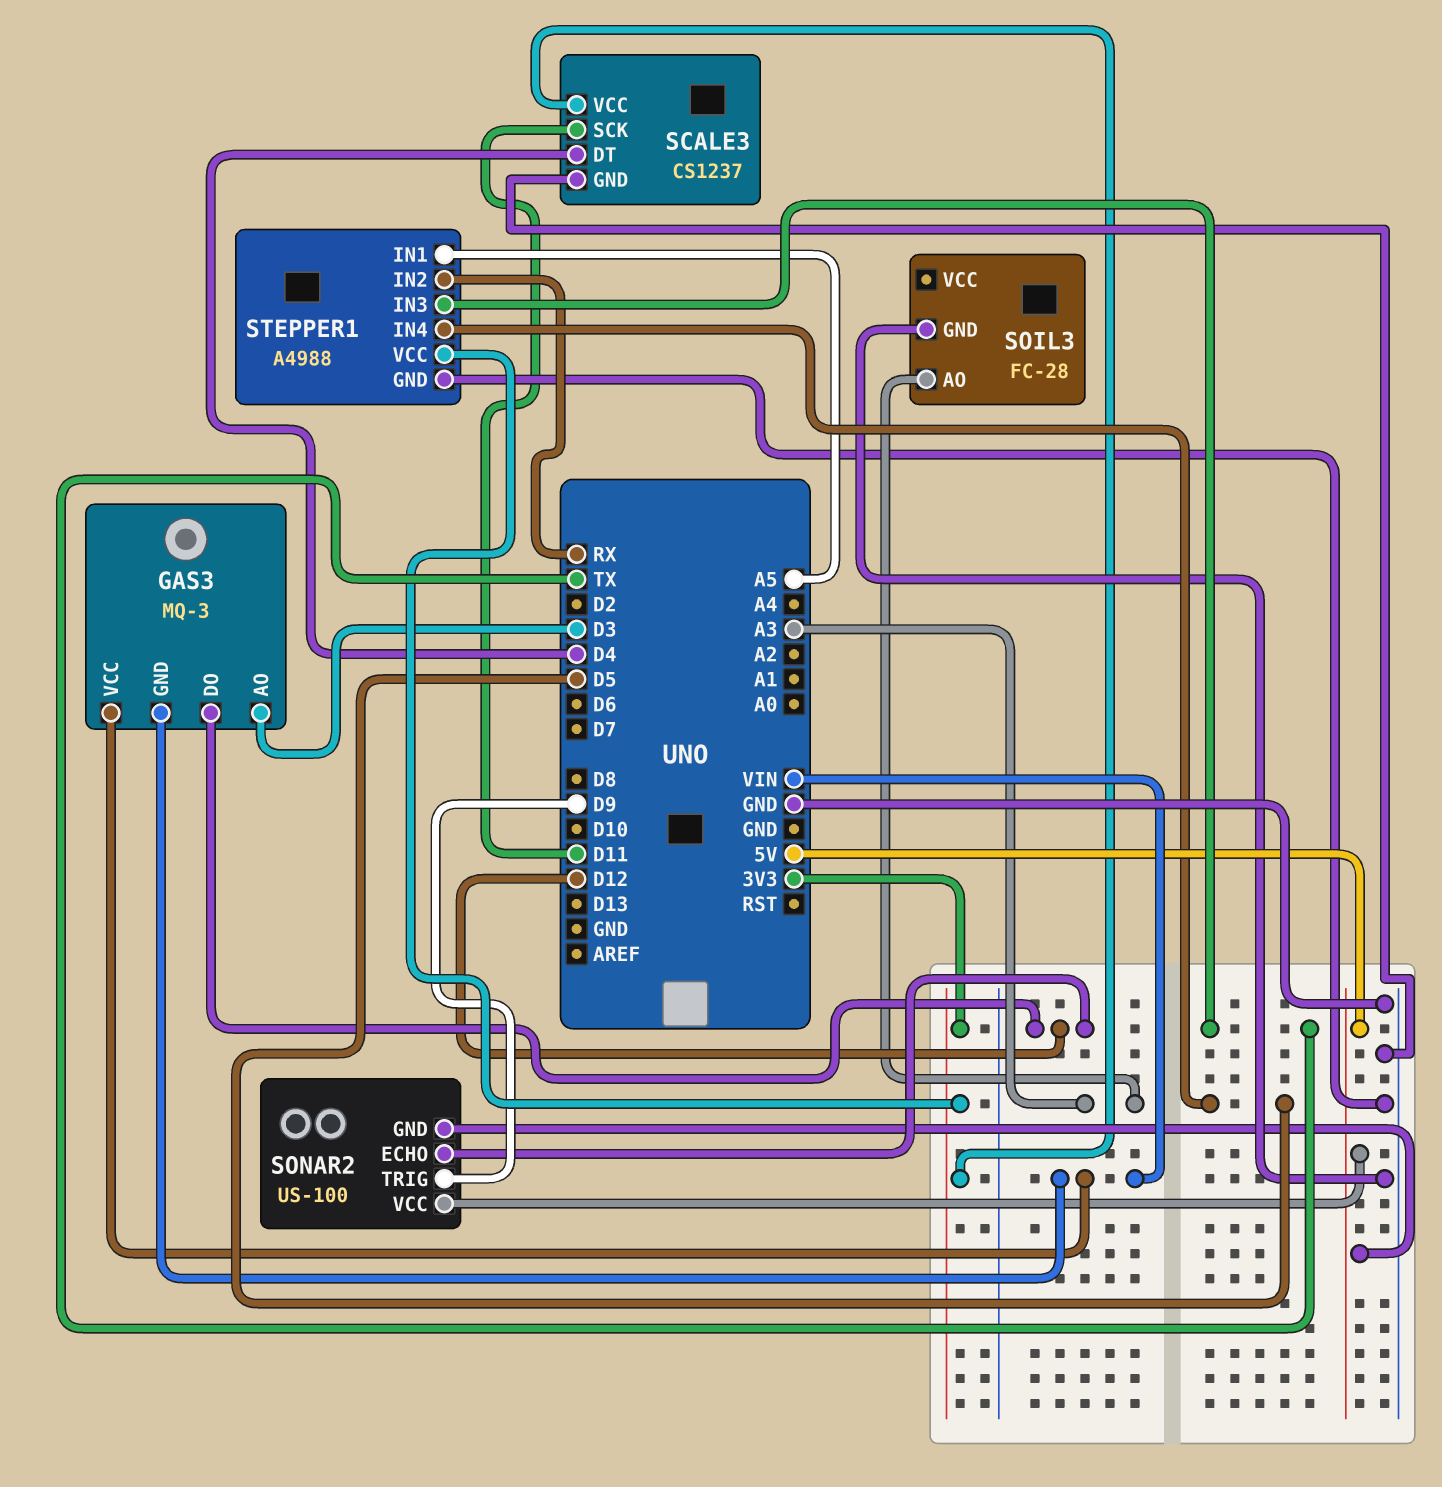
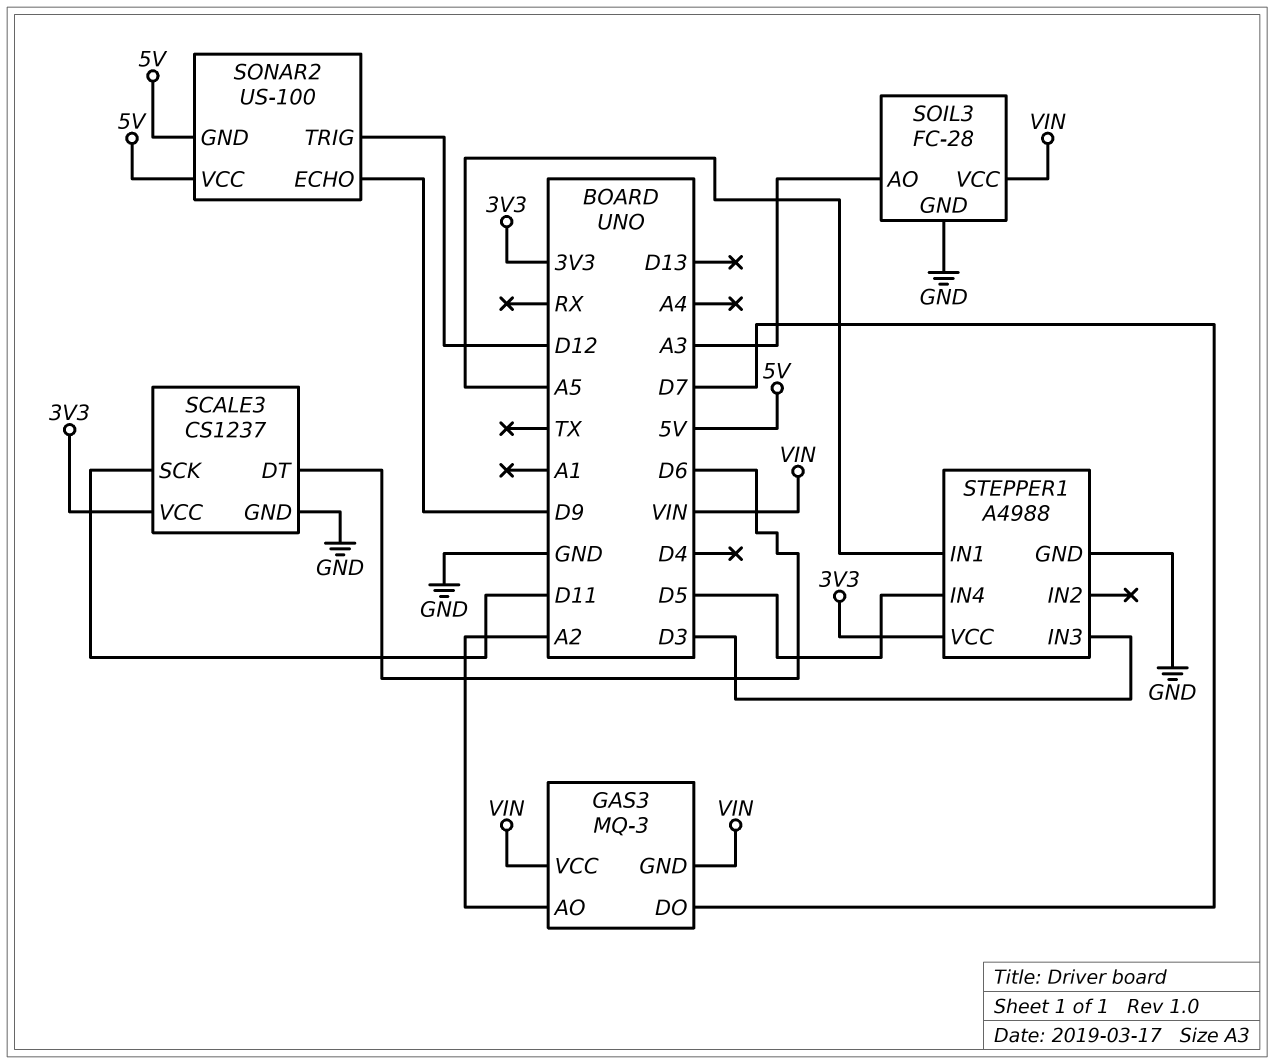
GAS3 pin AO: D3 -> A2
GAS3 pin DO: D12 -> D7
SCALE3 pin DT: D4 -> D6
SOIL3 pin VCC: none -> VIN
SONAR2 pin ECHO: D12 -> D9
SONAR2 pin TRIG: D9 -> D12
STEPPER1 pin IN2: RX -> none
STEPPER1 pin IN3: TX -> D3

